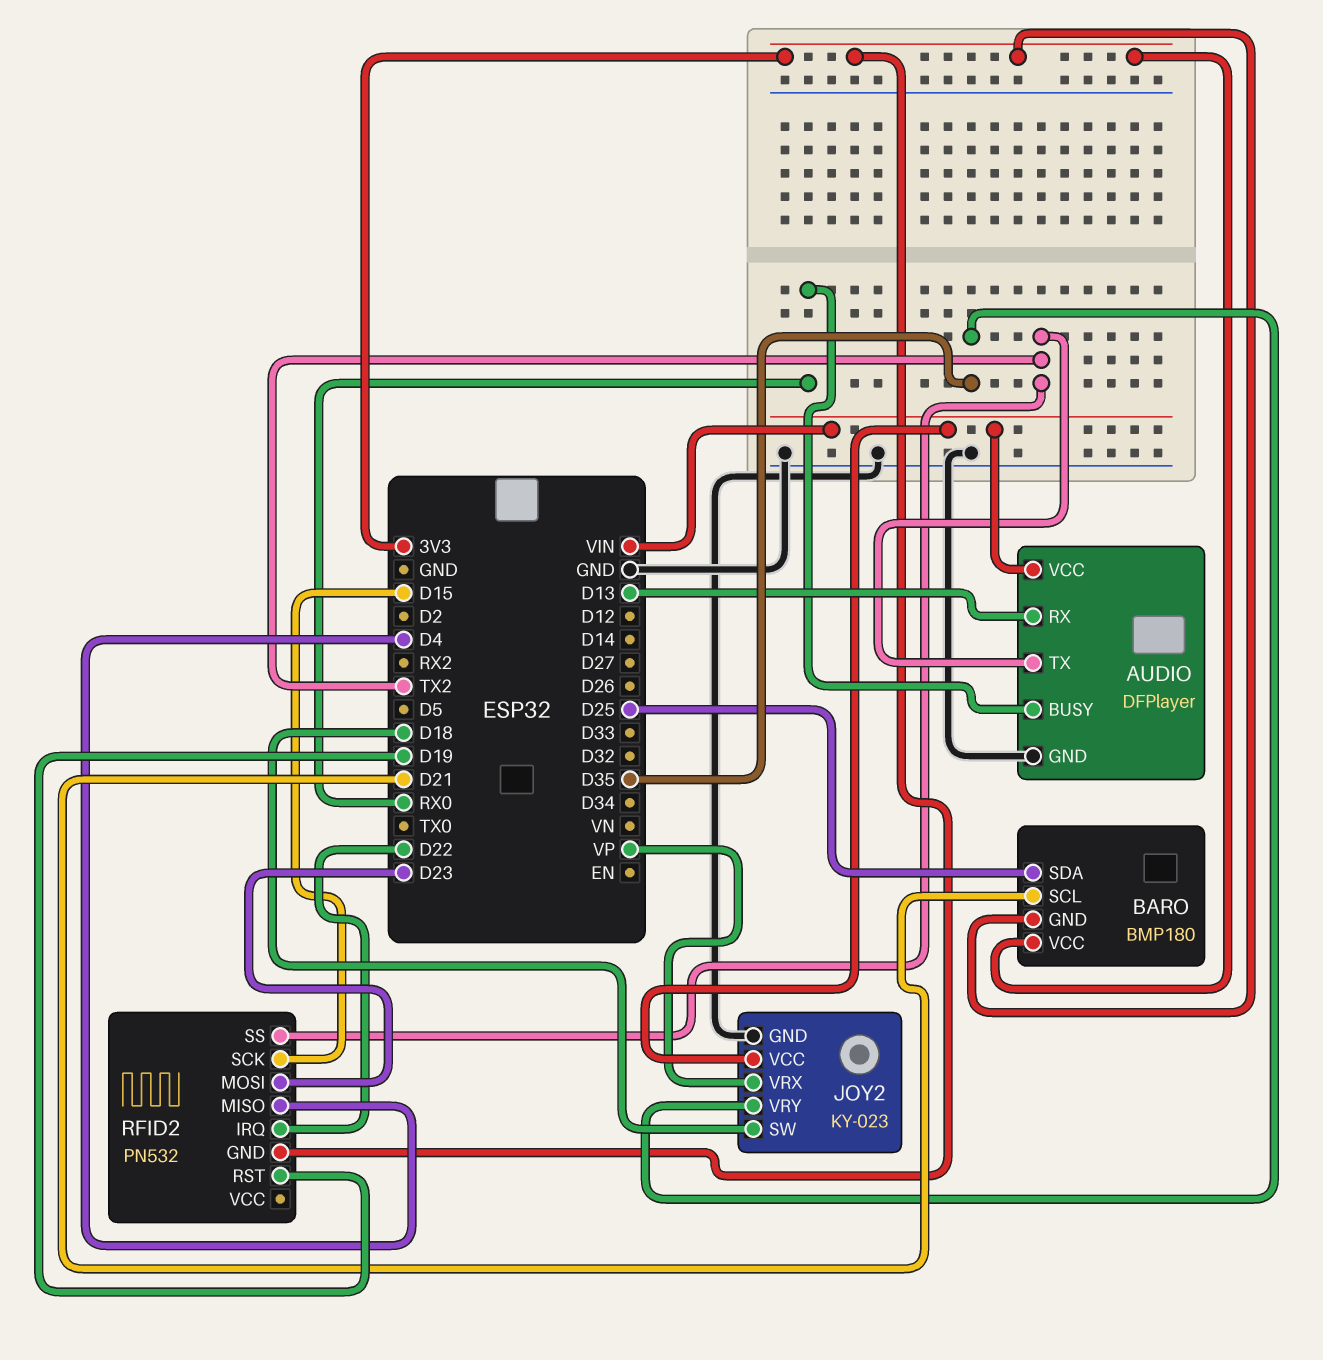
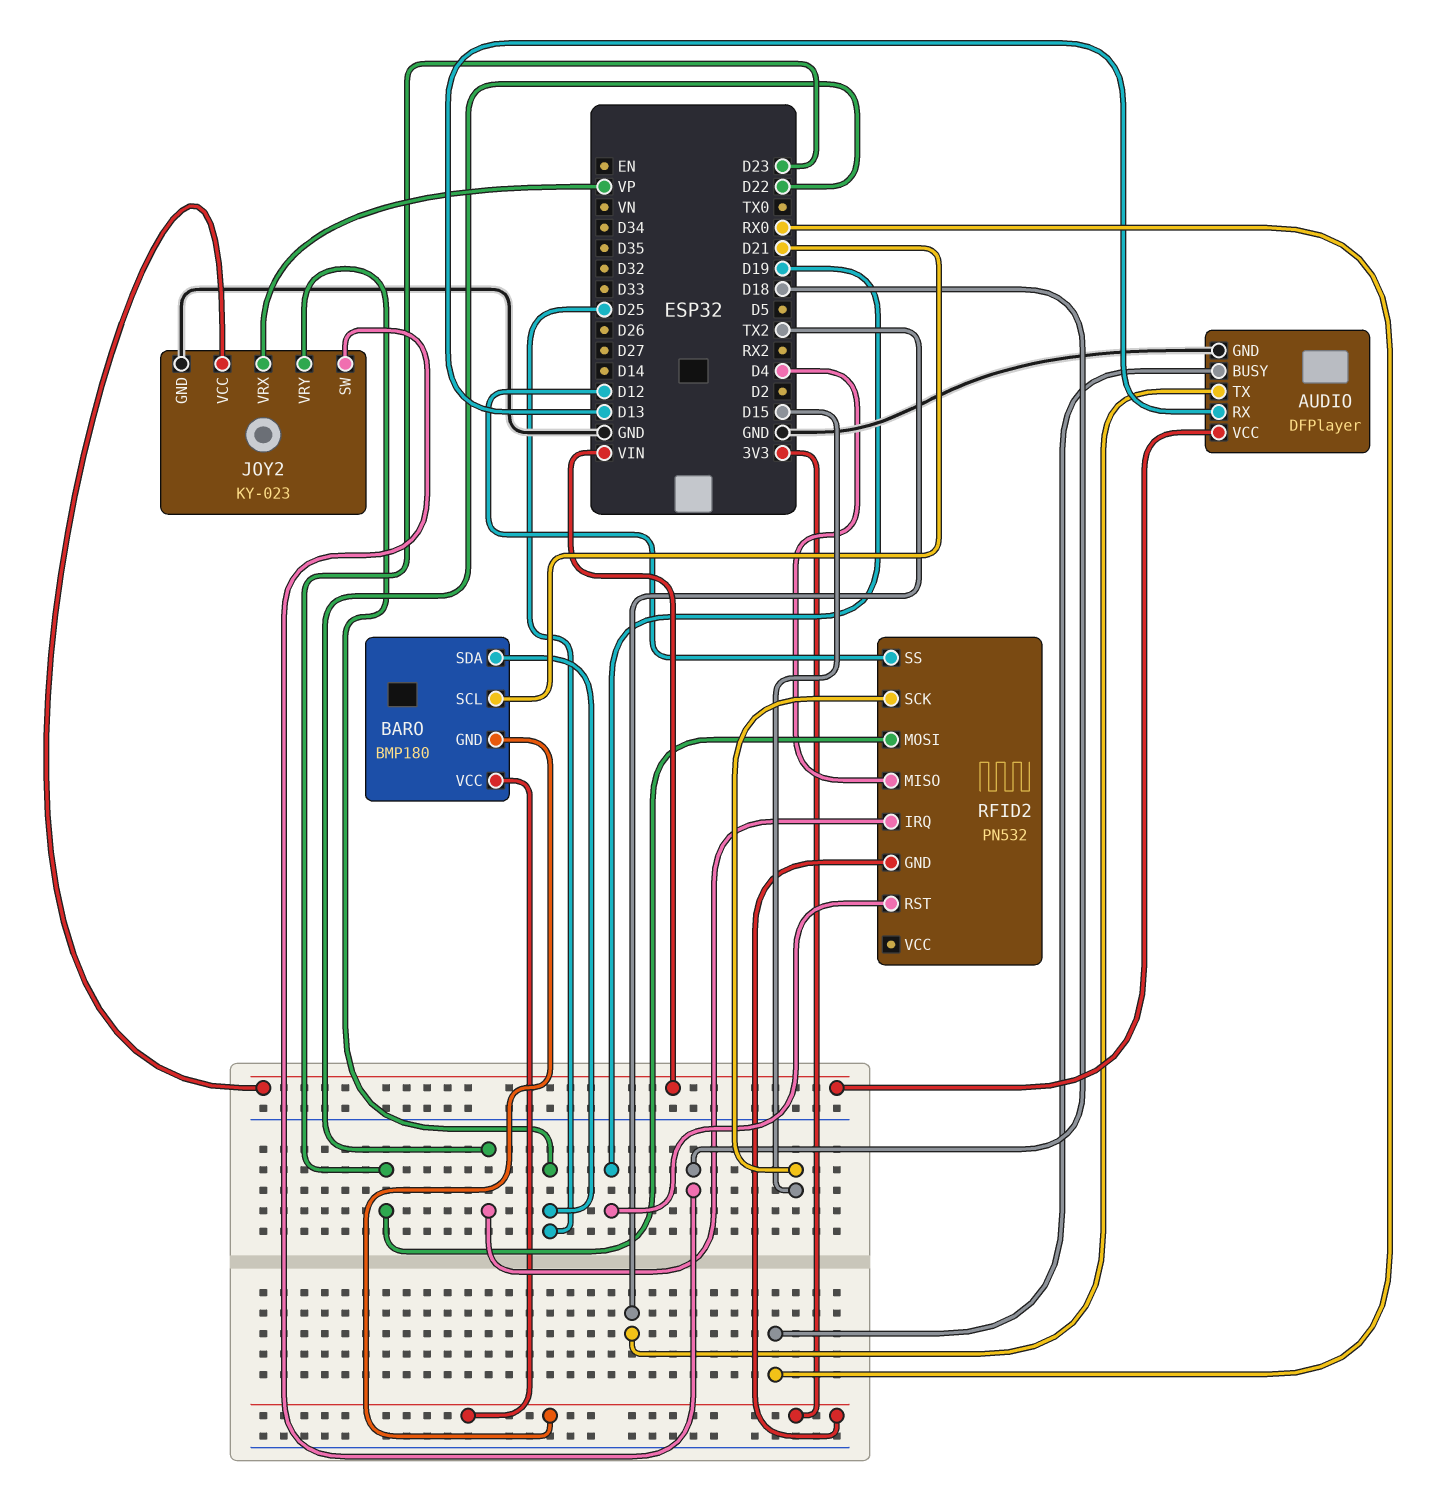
JOY2 pin VRY: D35 -> D25
RFID2 pin SS: TX2 -> D12

